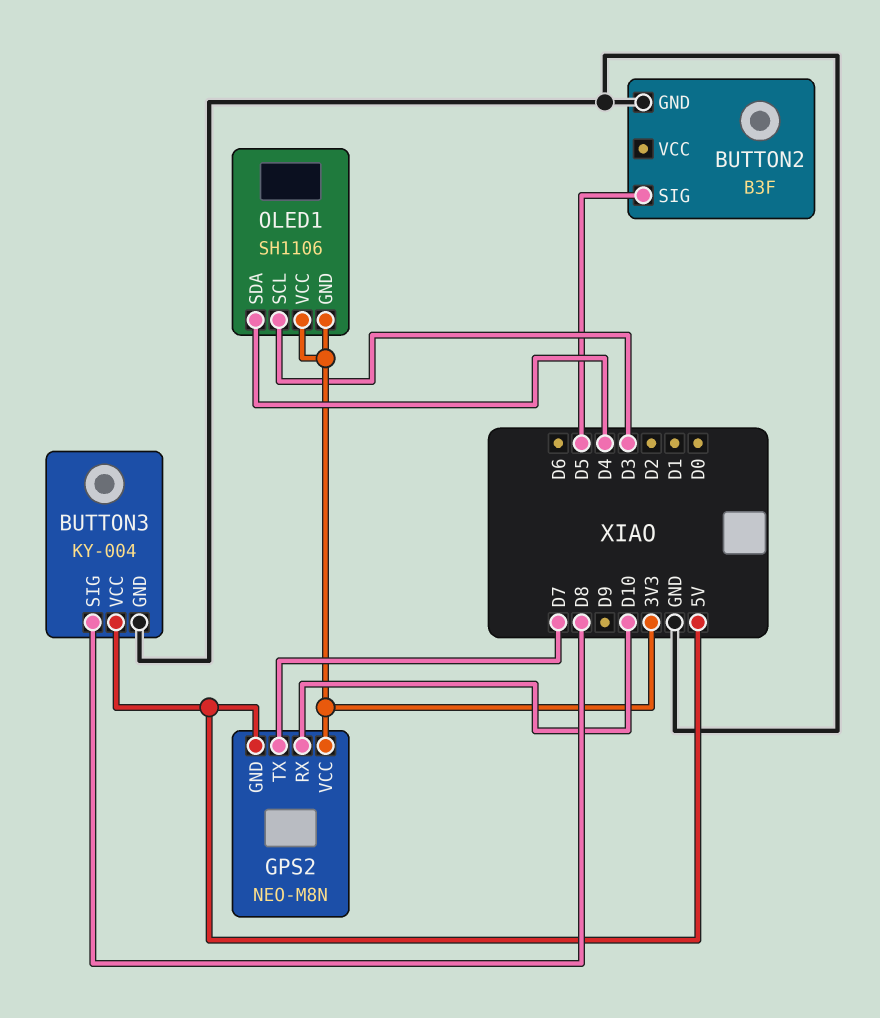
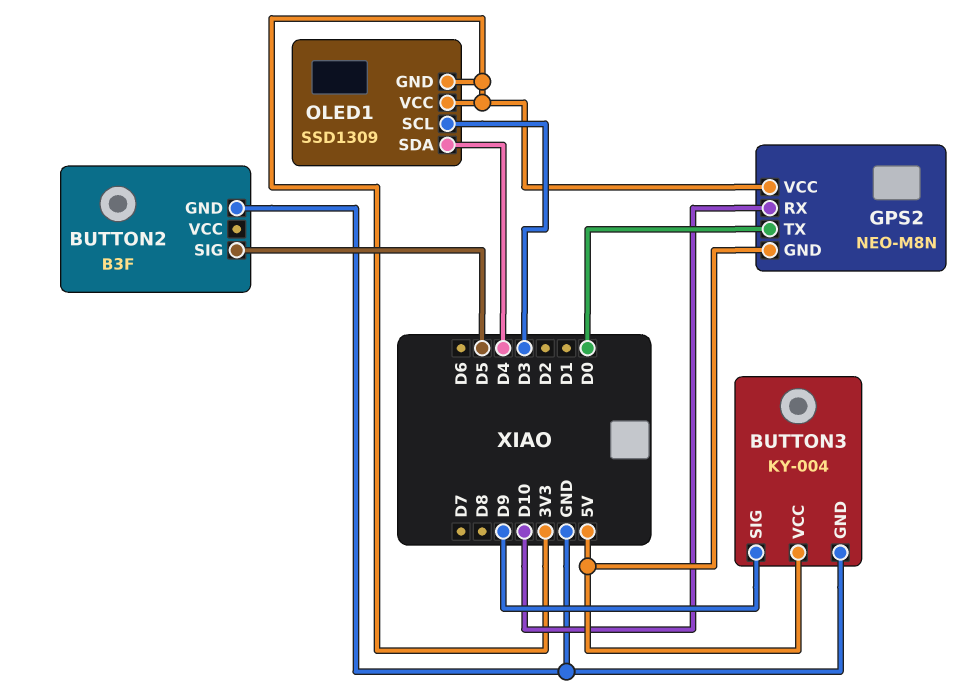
BUTTON3 pin SIG: D8 -> D9
GPS2 pin TX: D7 -> D0
OLED1: SH1106 -> SSD1309

